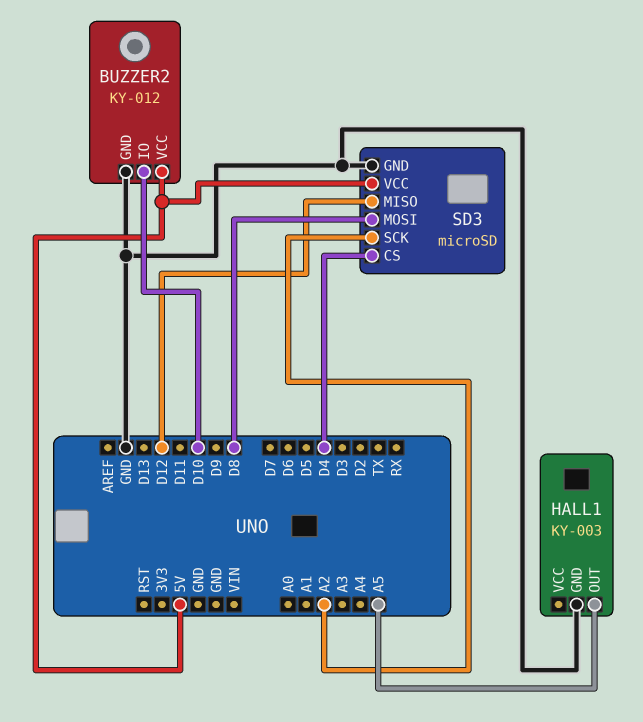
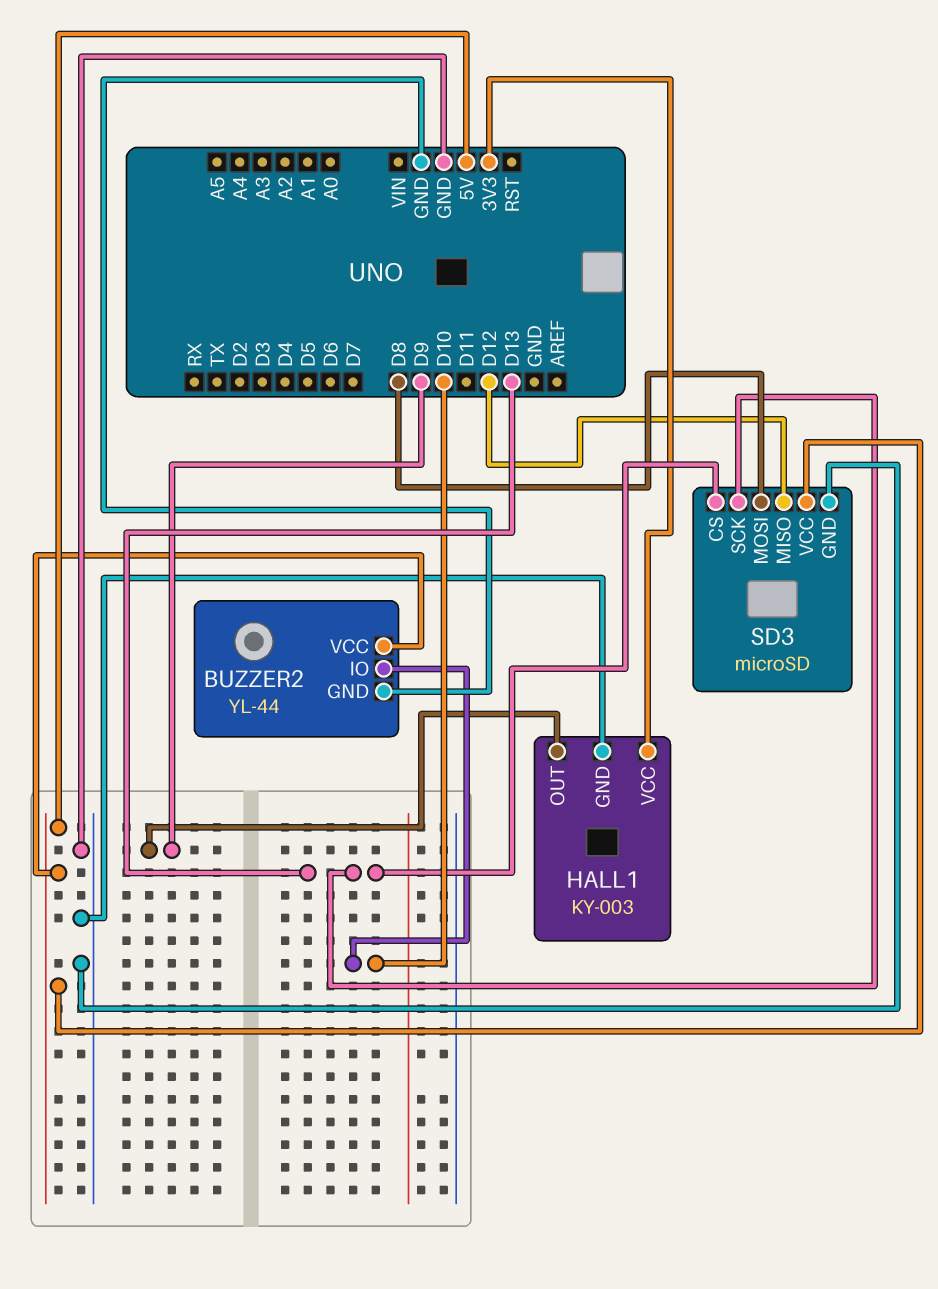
BUZZER2: KY-012 -> YL-44
HALL1 pin OUT: A5 -> D9
HALL1 pin VCC: none -> 3V3
SD3 pin CS: D4 -> D13
SD3 pin SCK: A2 -> D13

